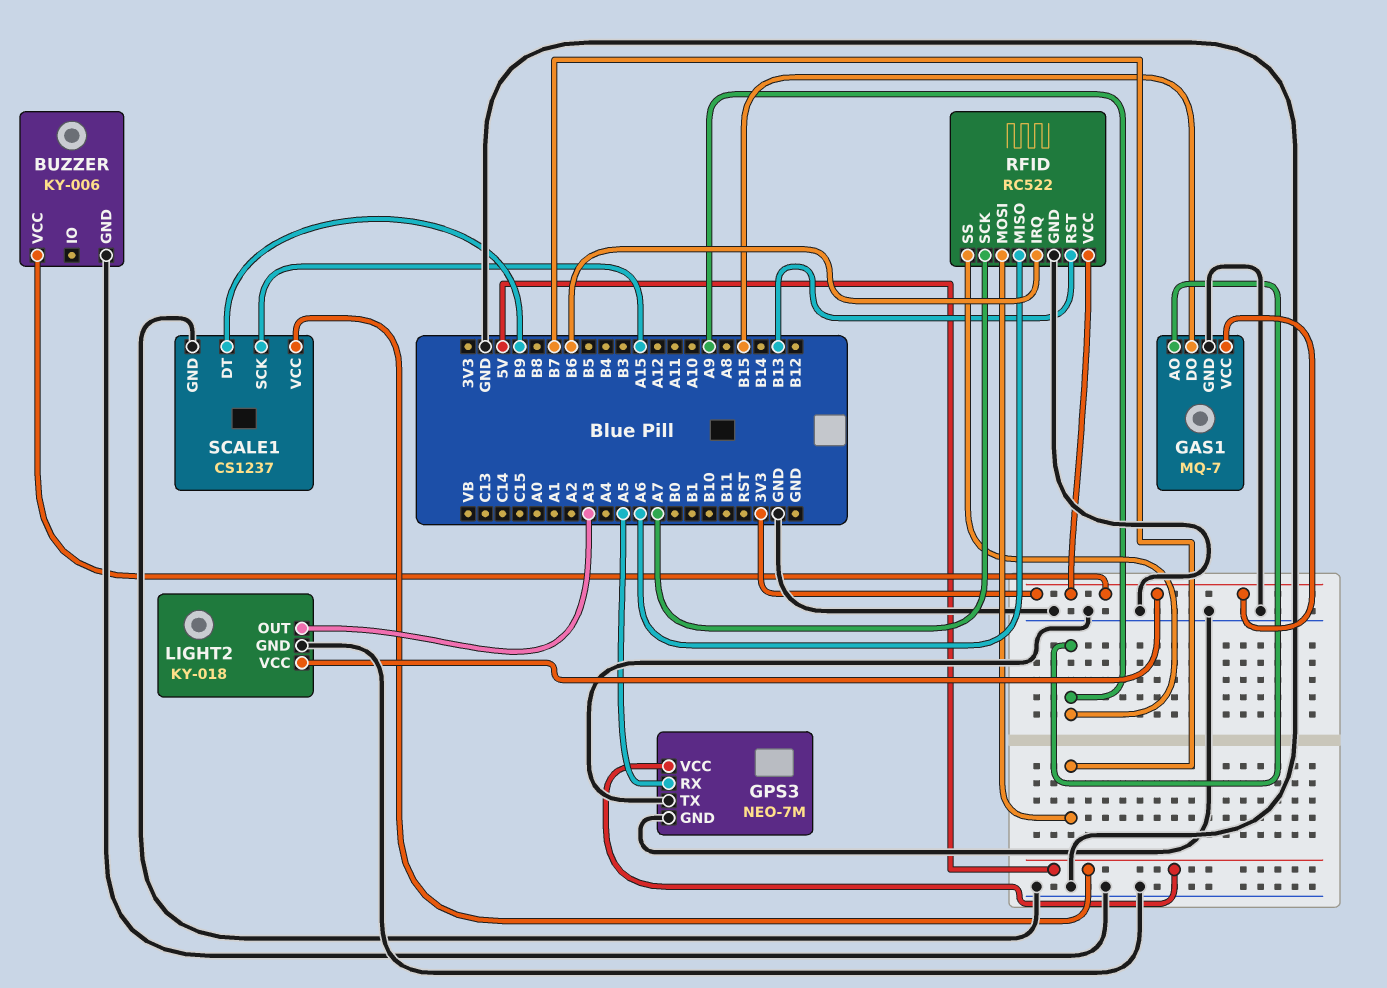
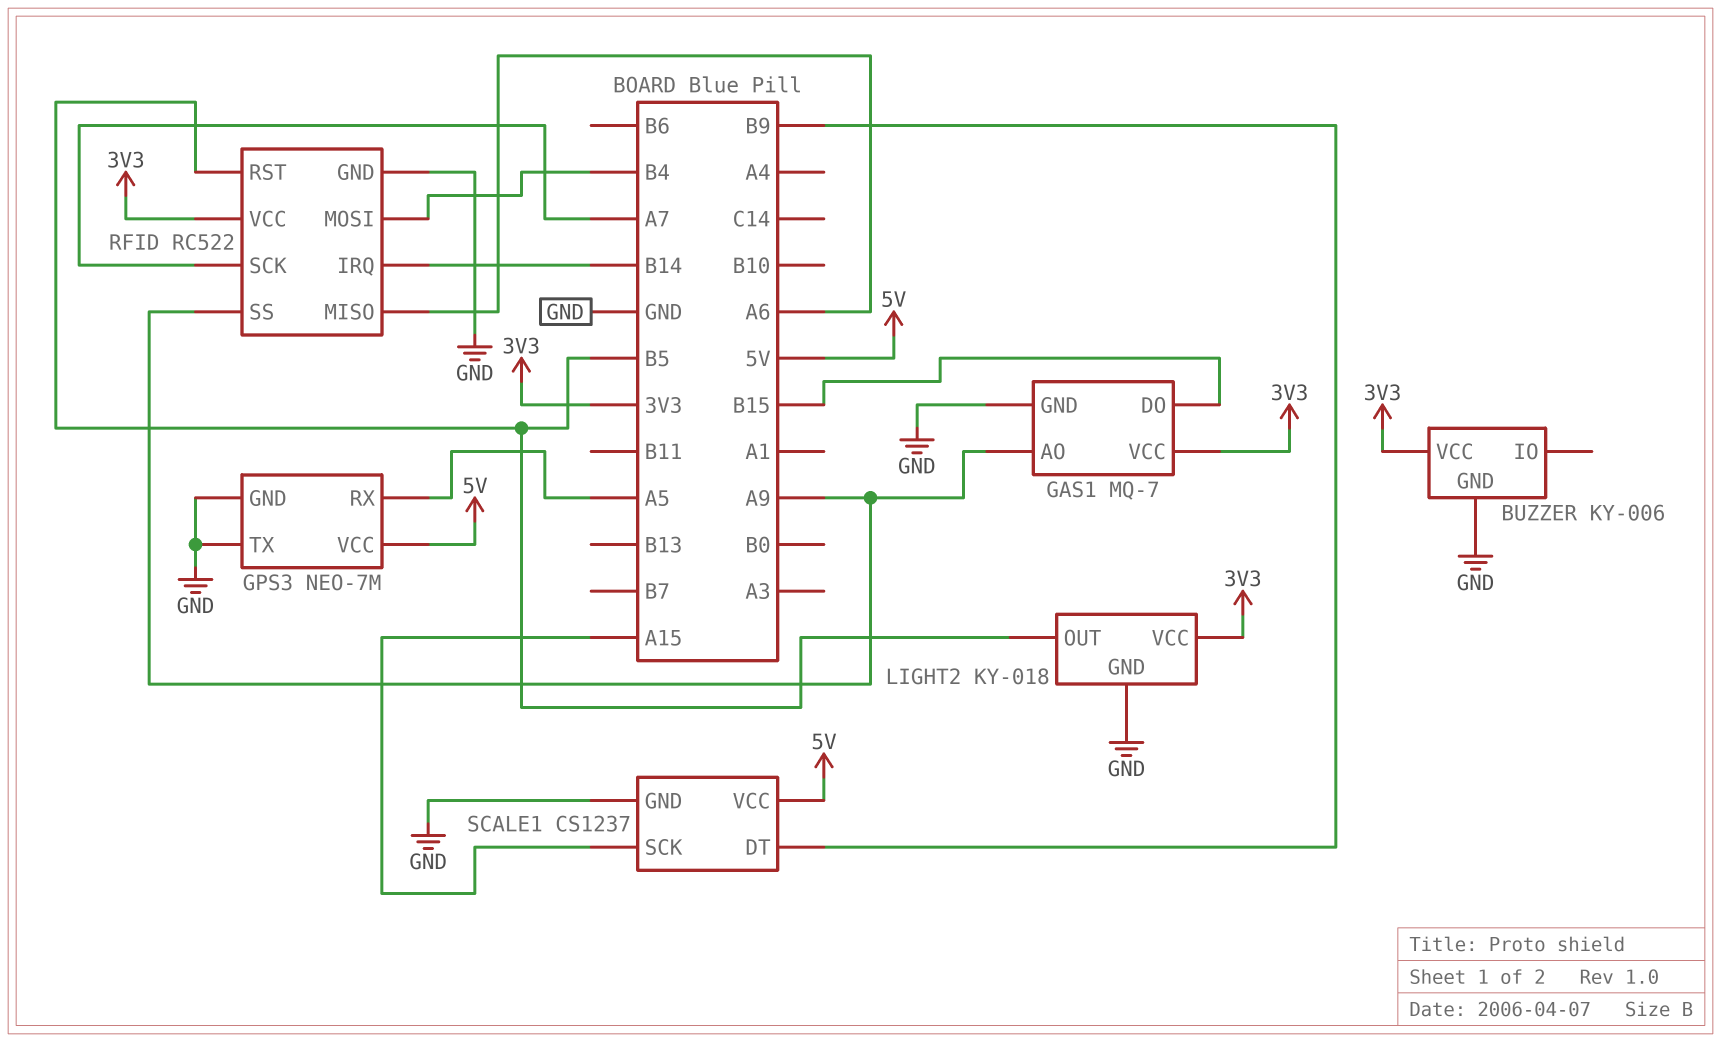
LIGHT2 pin OUT: A3 -> B5
RFID pin IRQ: B6 -> B14
RFID pin MOSI: B7 -> B4
RFID pin RST: B13 -> B5

